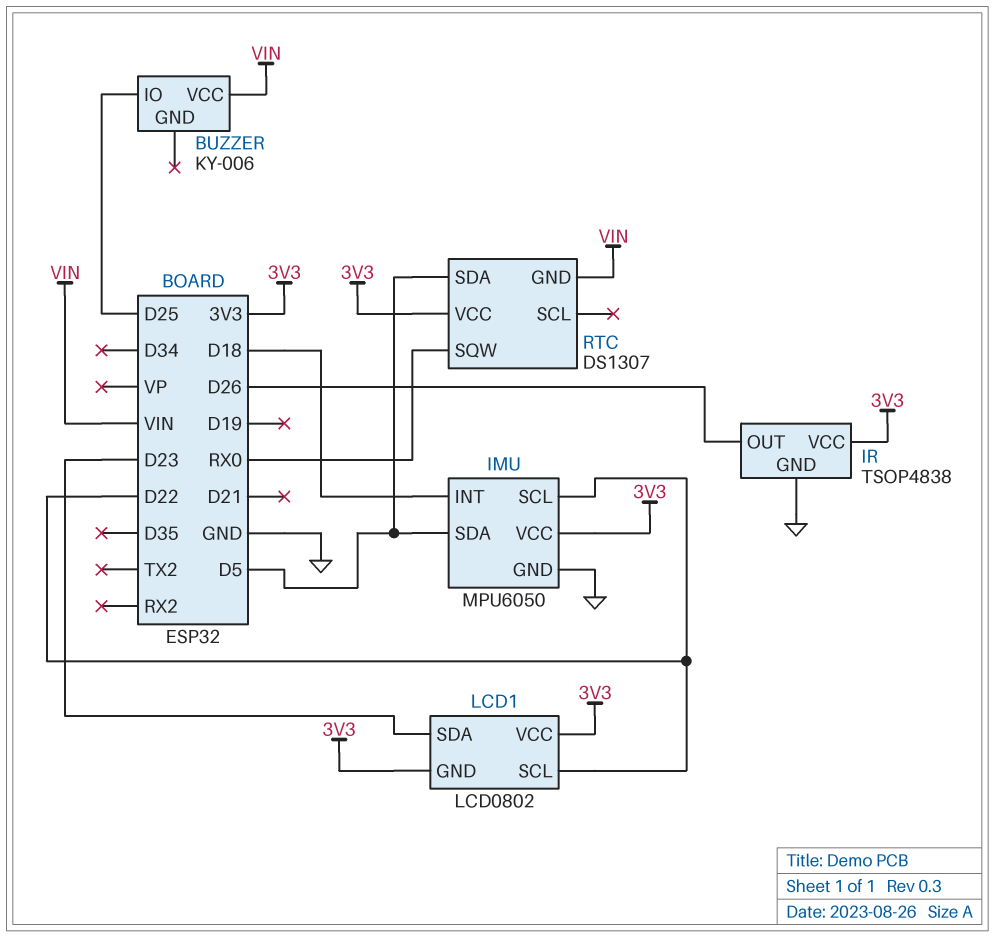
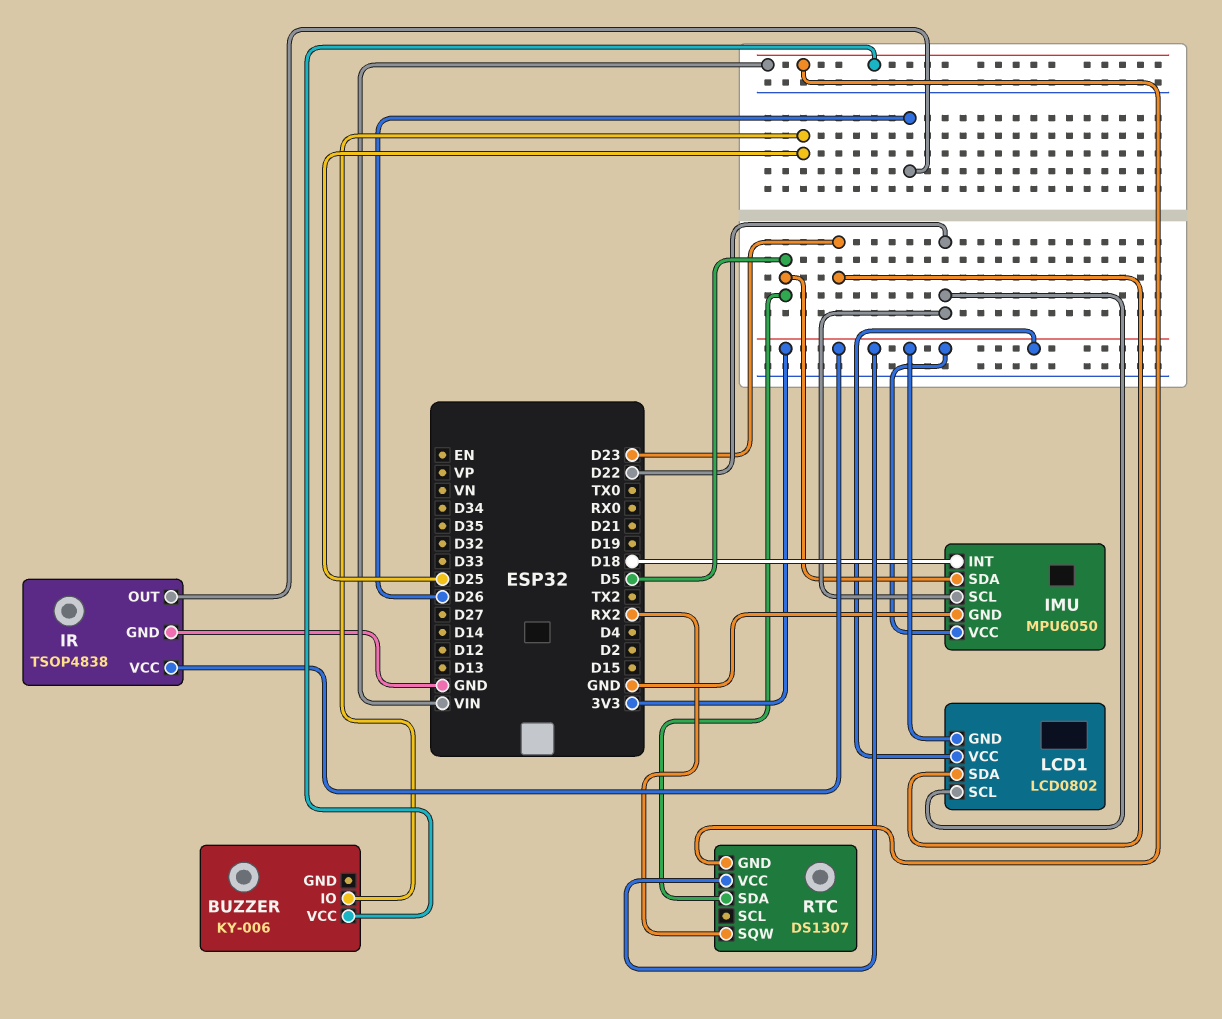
RTC pin SQW: RX0 -> RX2

